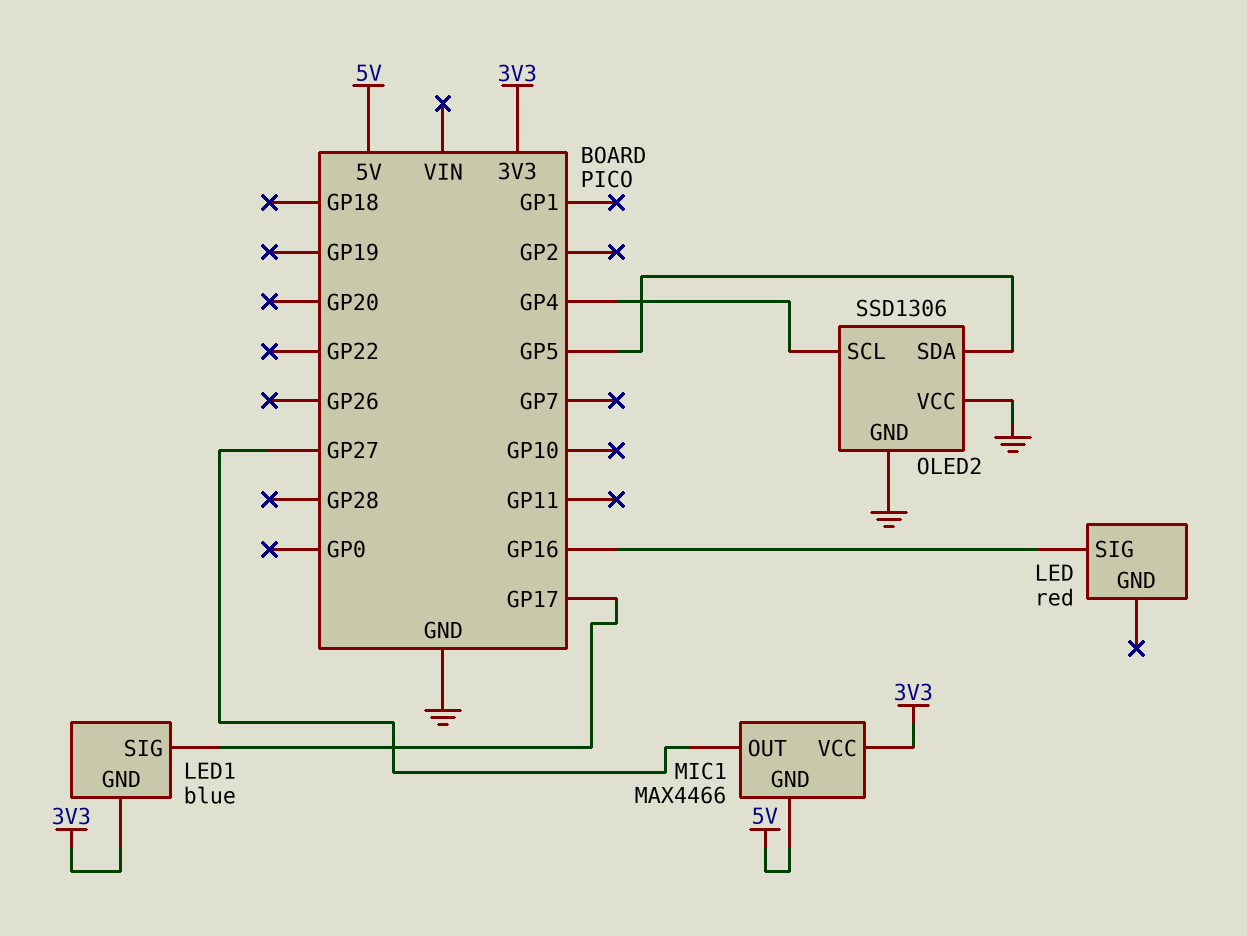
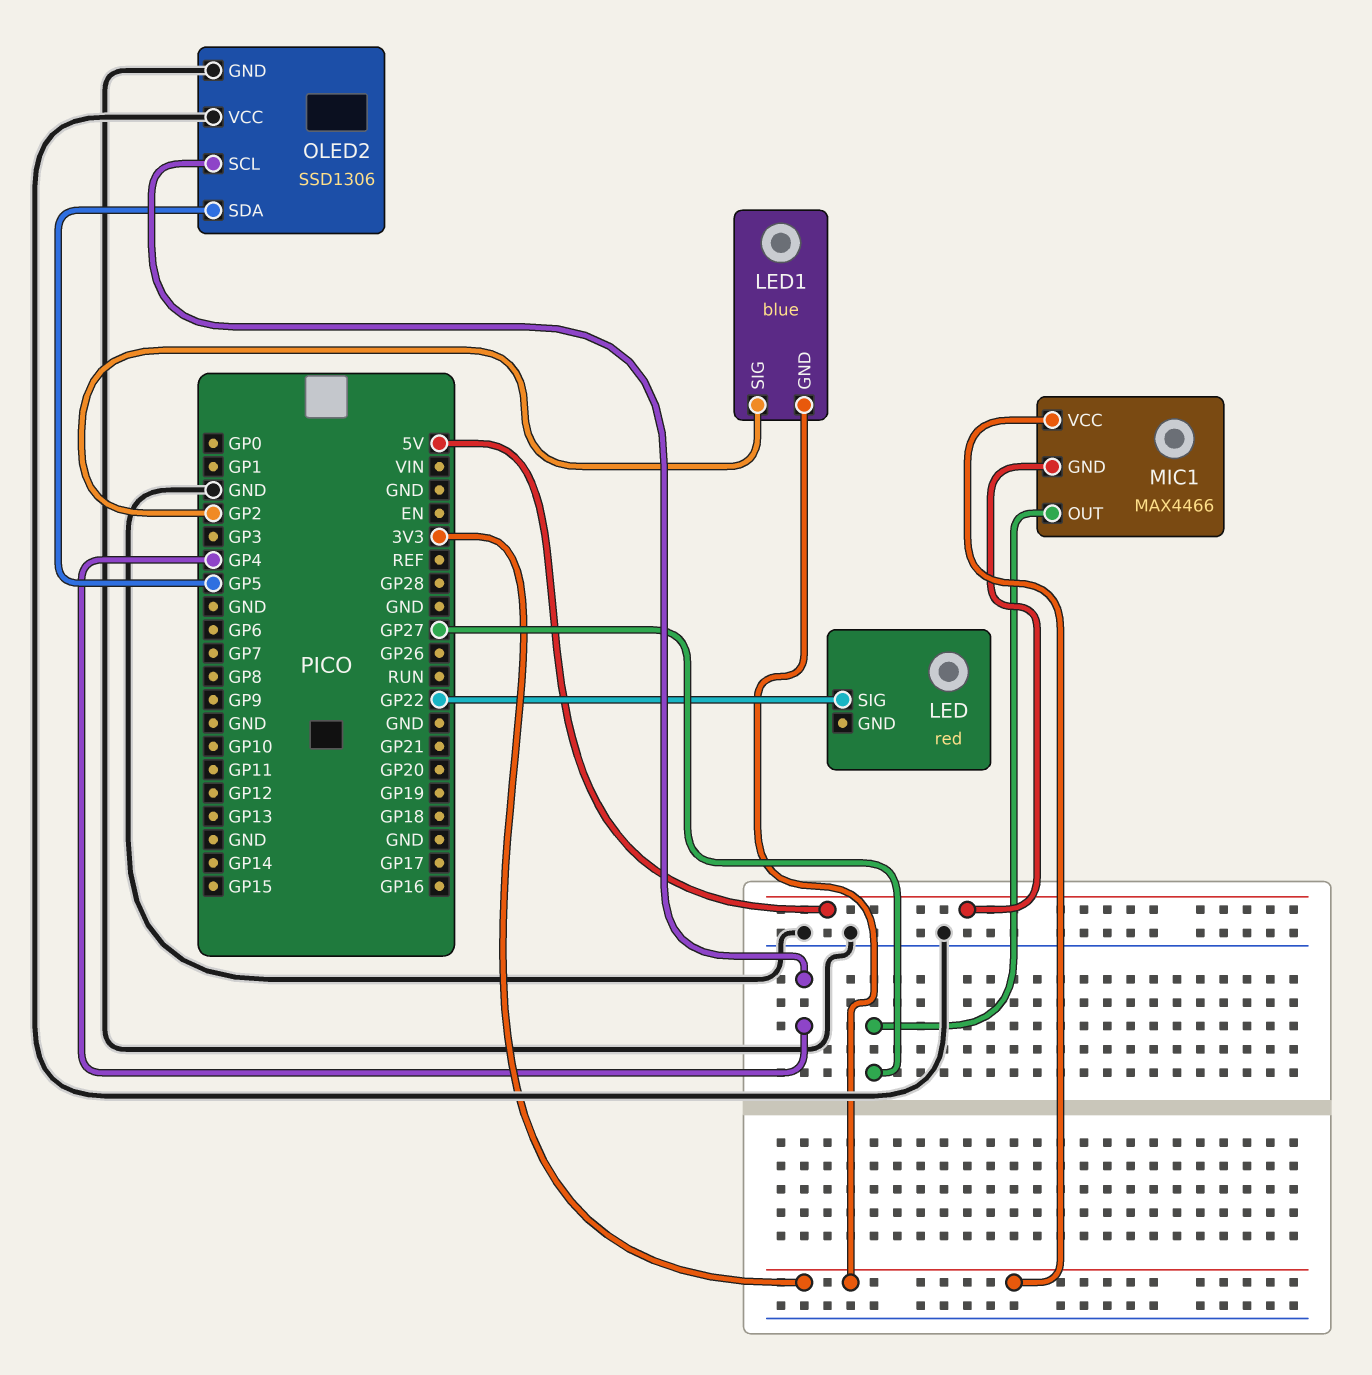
LED pin SIG: GP16 -> GP22
LED1 pin SIG: GP17 -> GP2

